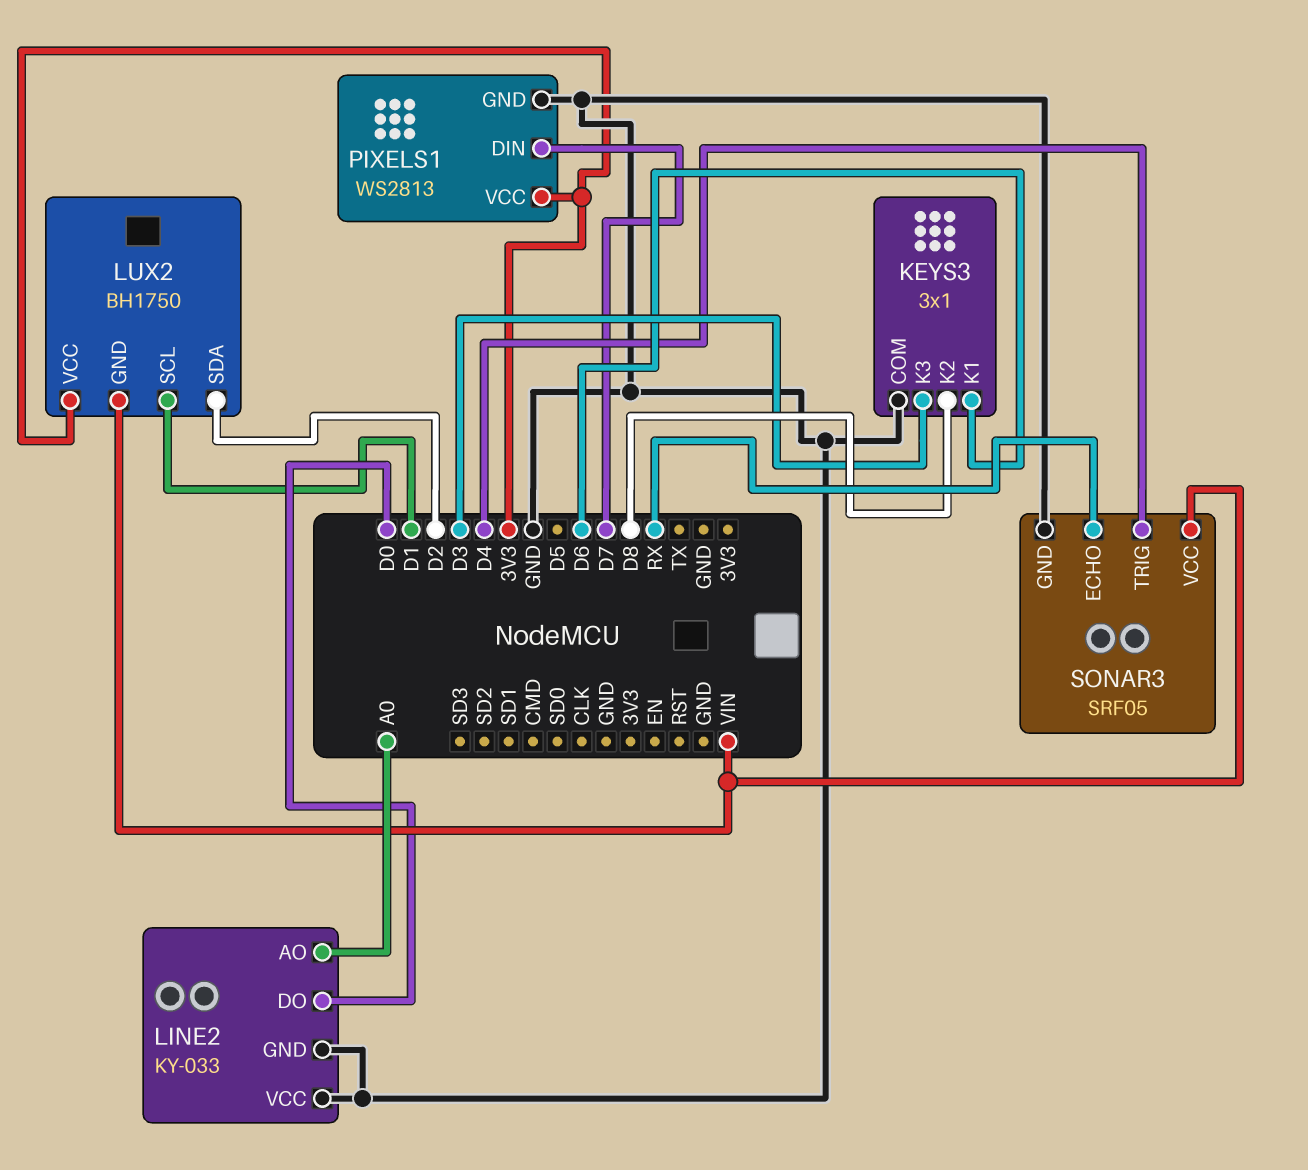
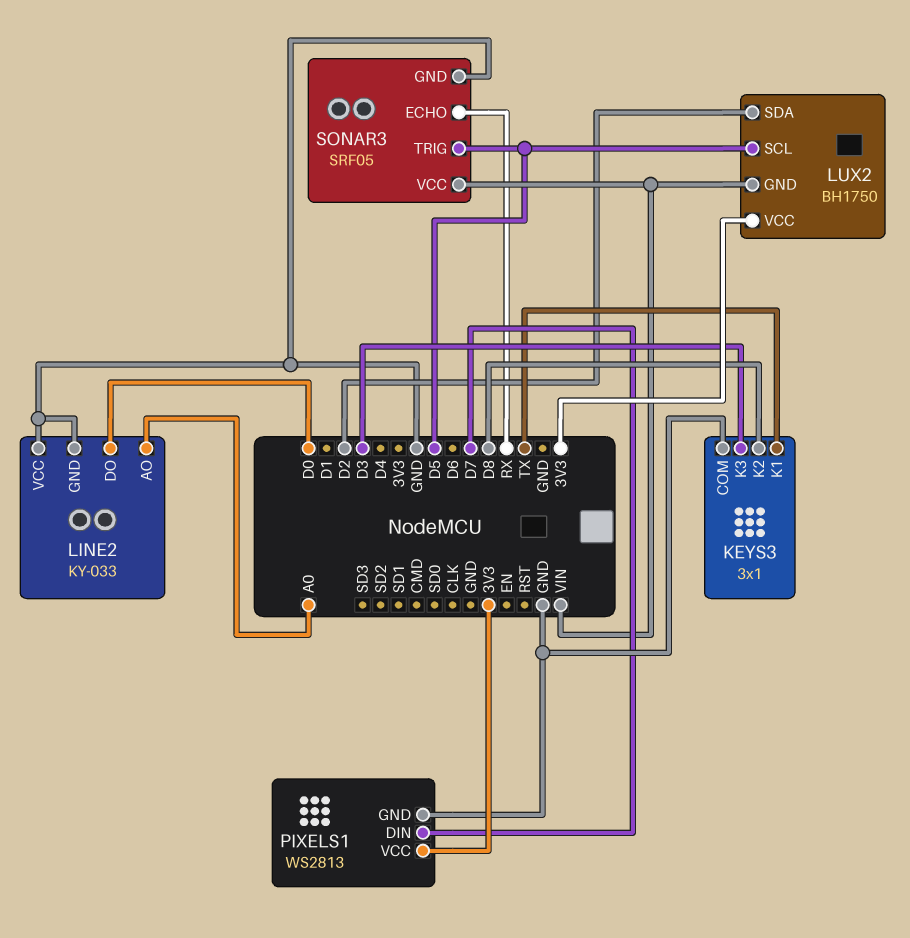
KEYS3 pin K1: D6 -> TX
LUX2 pin SCL: D1 -> D5
SONAR3 pin TRIG: D4 -> D5

